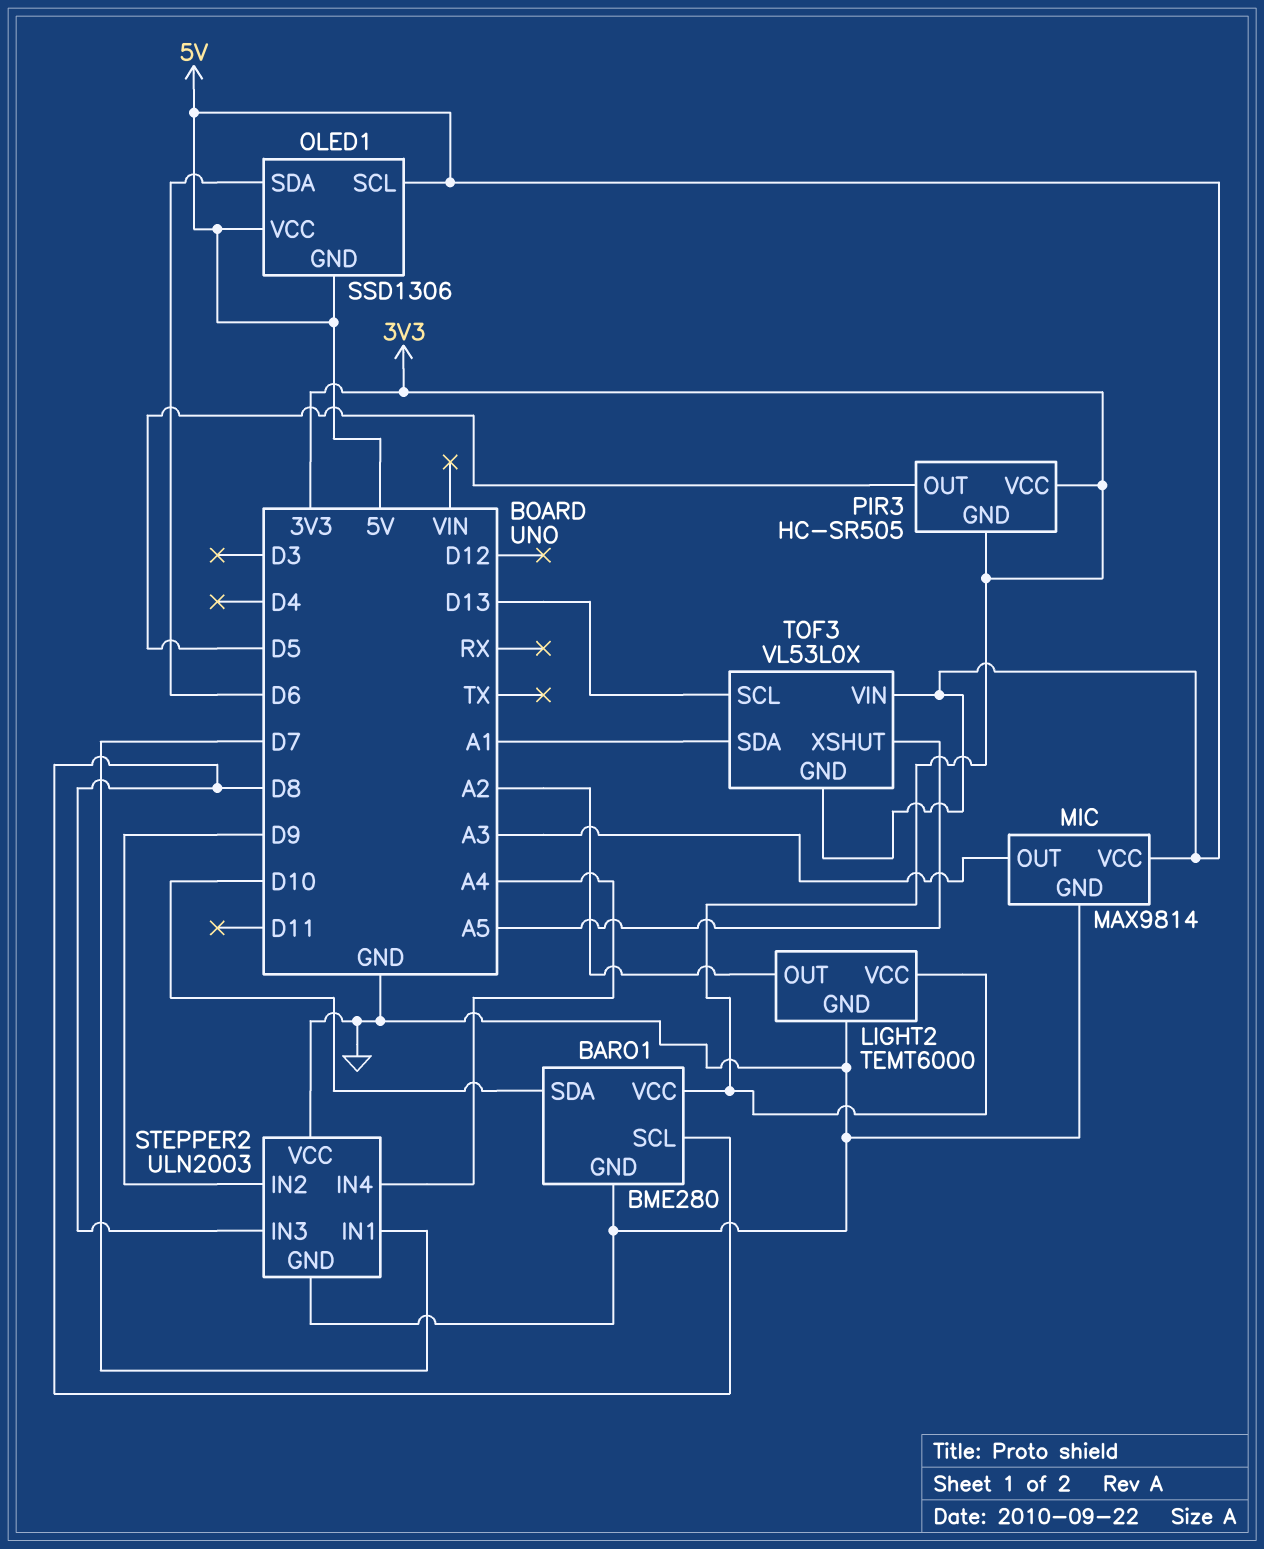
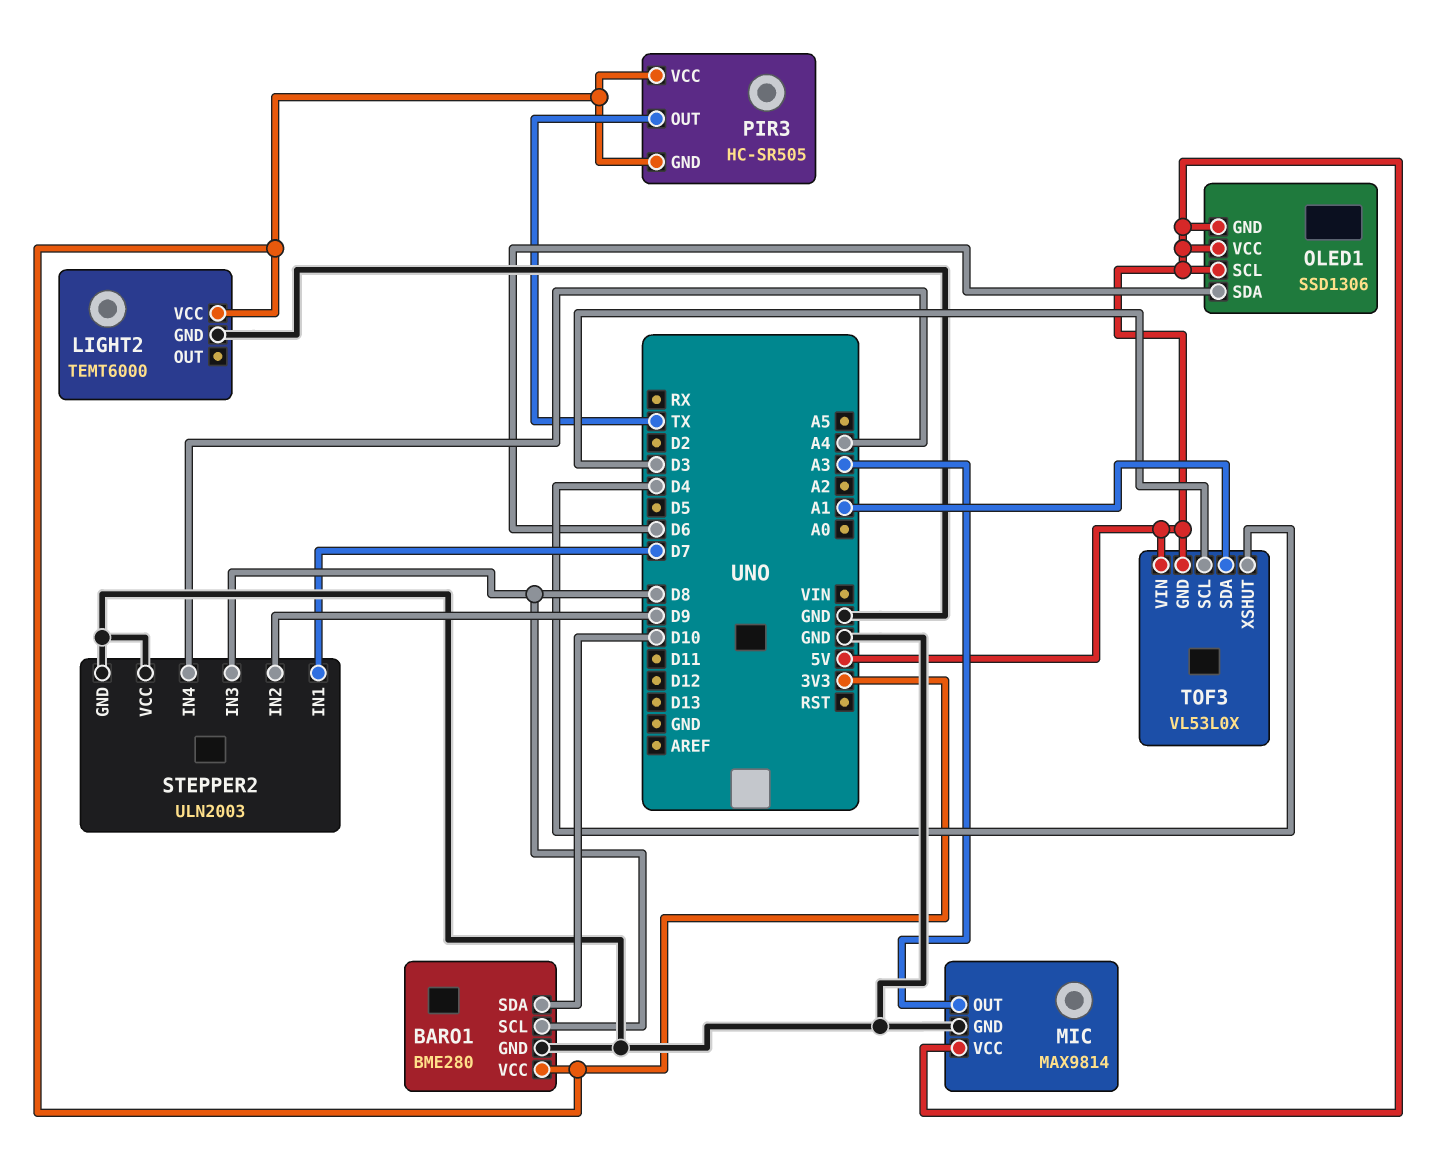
LIGHT2 pin OUT: A2 -> none
PIR3 pin OUT: D5 -> TX
TOF3 pin SCL: D13 -> D3
TOF3 pin XSHUT: A5 -> D4

